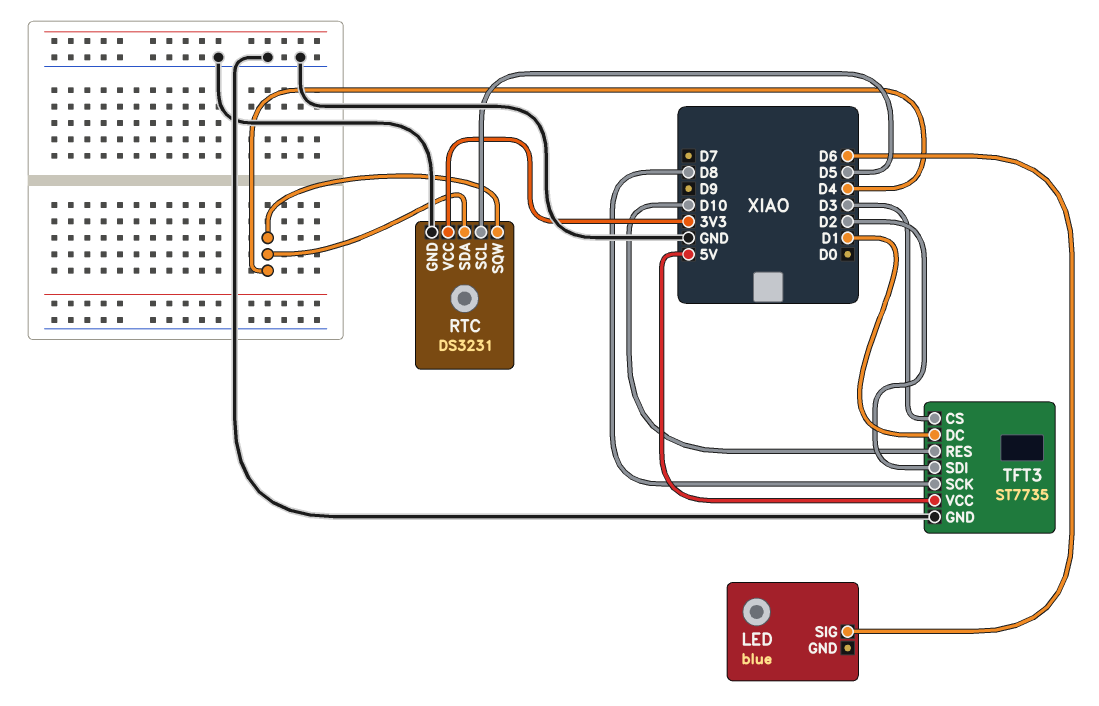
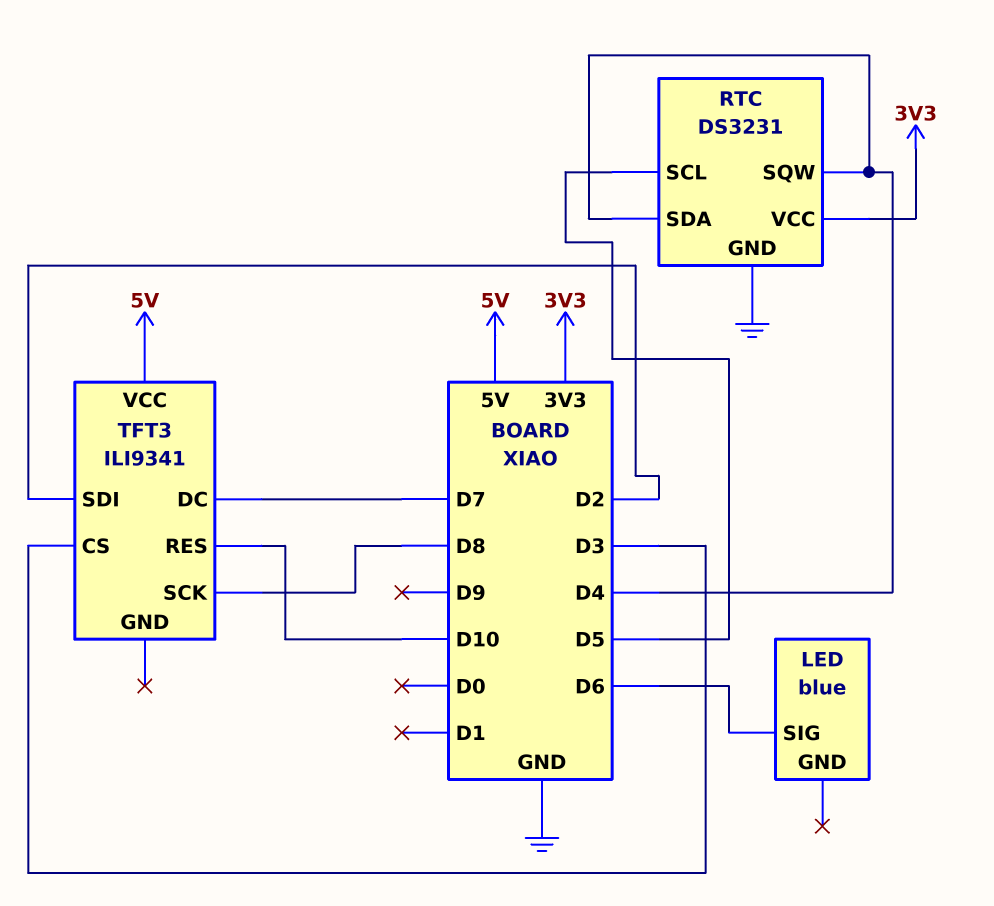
TFT3: ST7735 -> ILI9341
TFT3 pin DC: D1 -> D7
TFT3 pin GND: GND -> none

